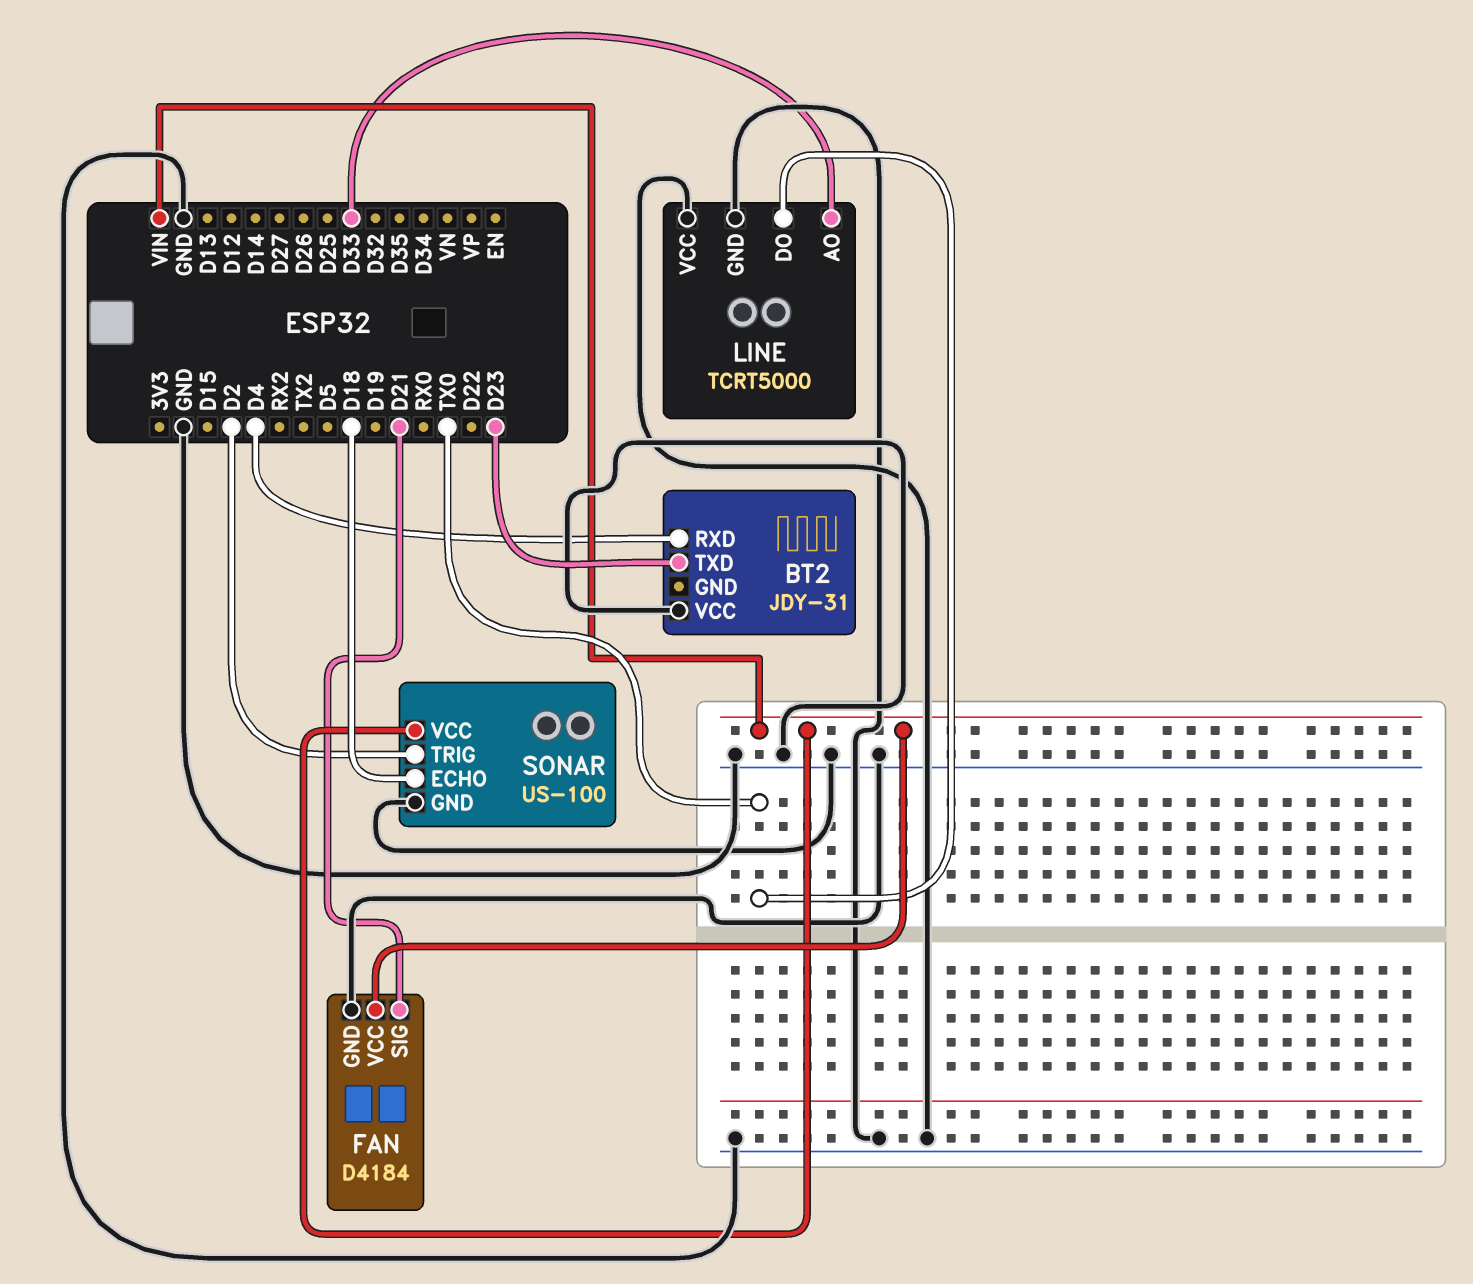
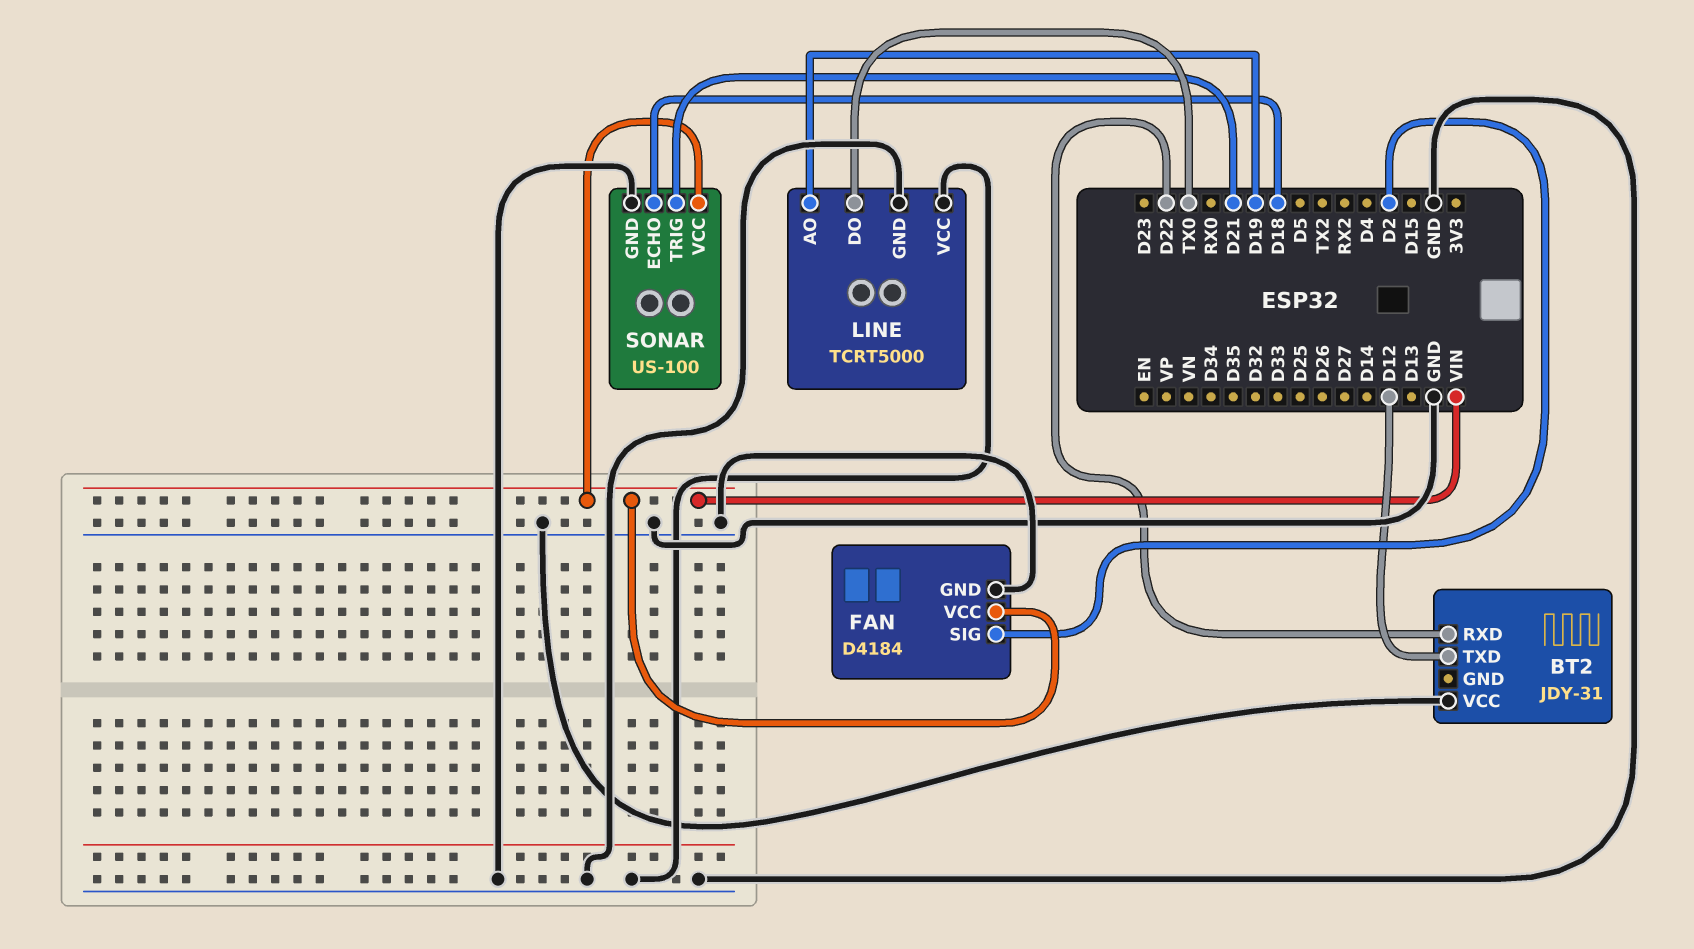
BT2 pin RXD: D4 -> D22
BT2 pin TXD: D23 -> D12
FAN pin SIG: D21 -> D2
LINE pin AO: D33 -> D19
SONAR pin TRIG: D2 -> D21

